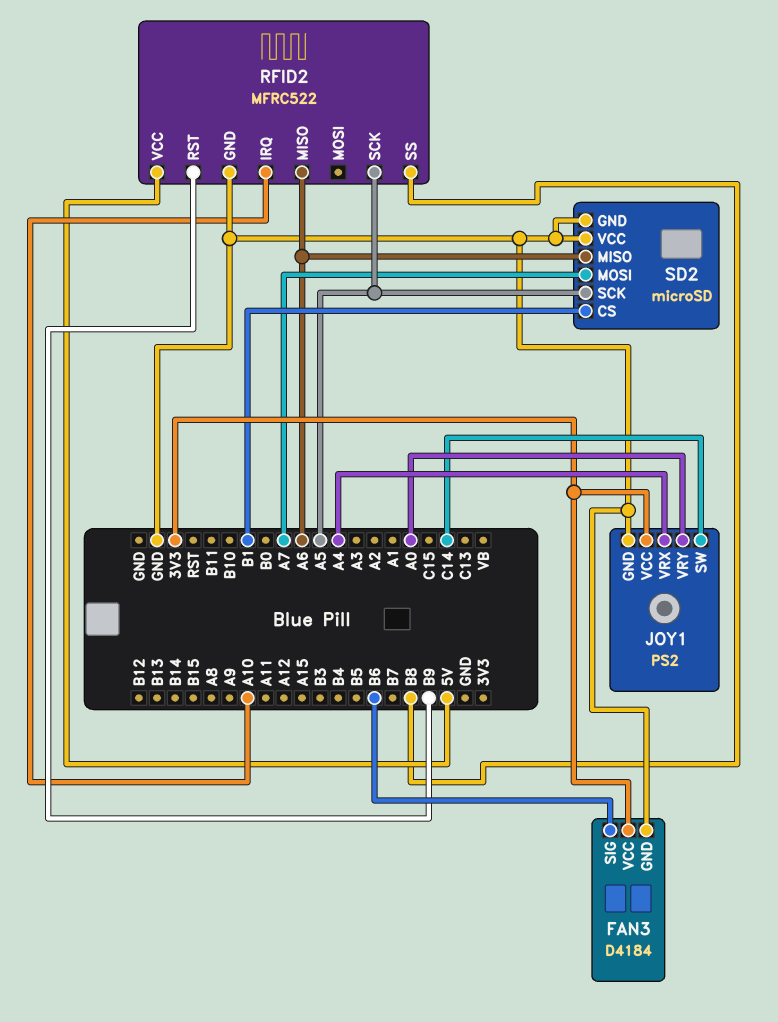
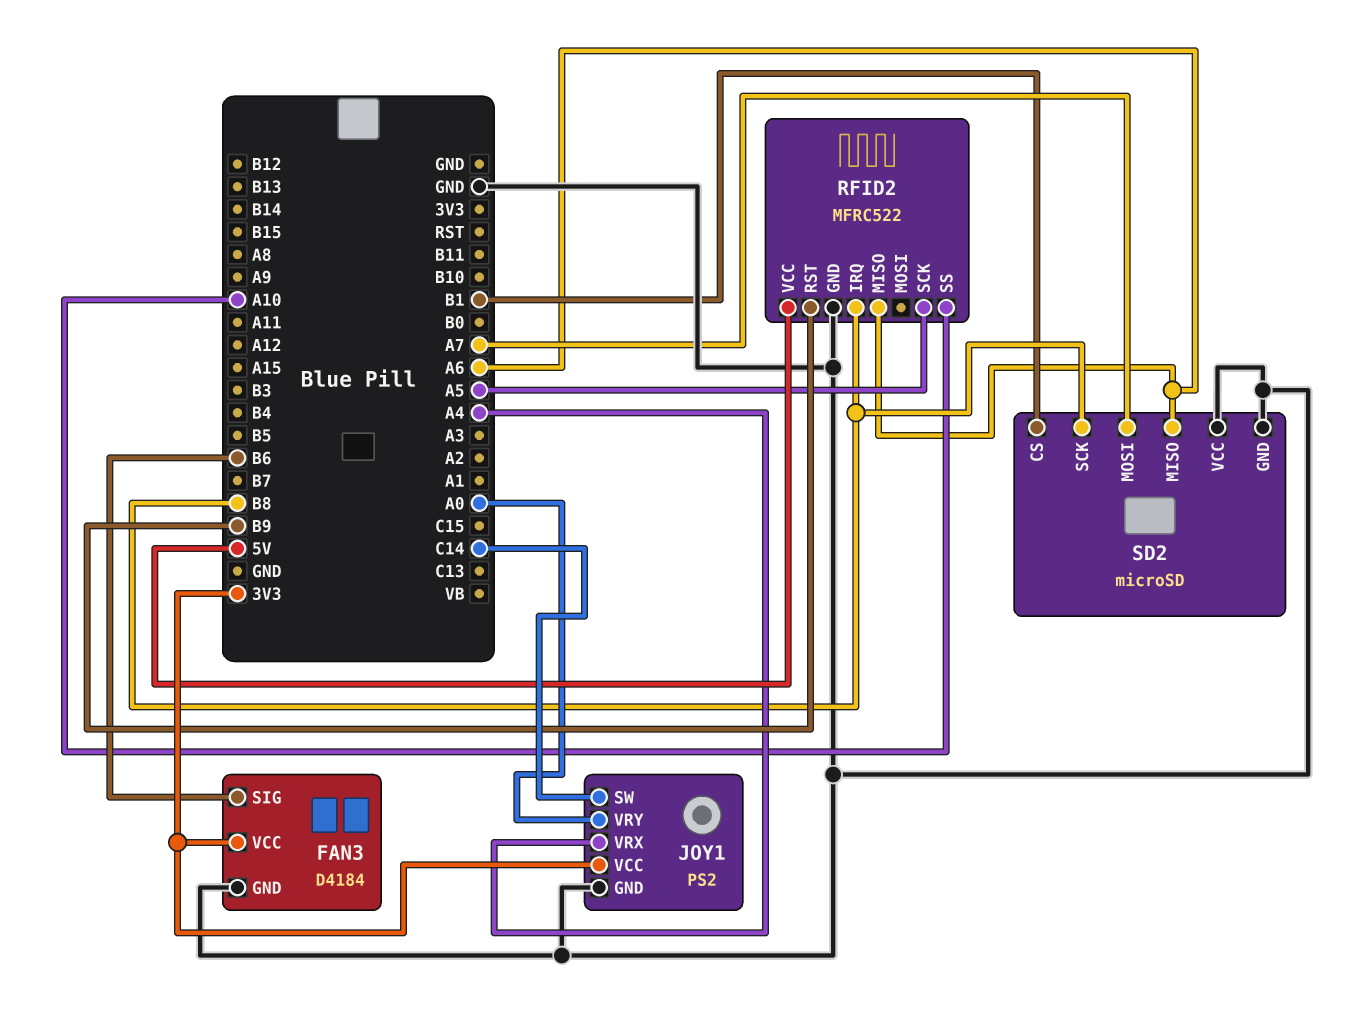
RFID2 pin IRQ: A10 -> B8
RFID2 pin SS: B8 -> A10
SD2 pin SCK: A5 -> B8

